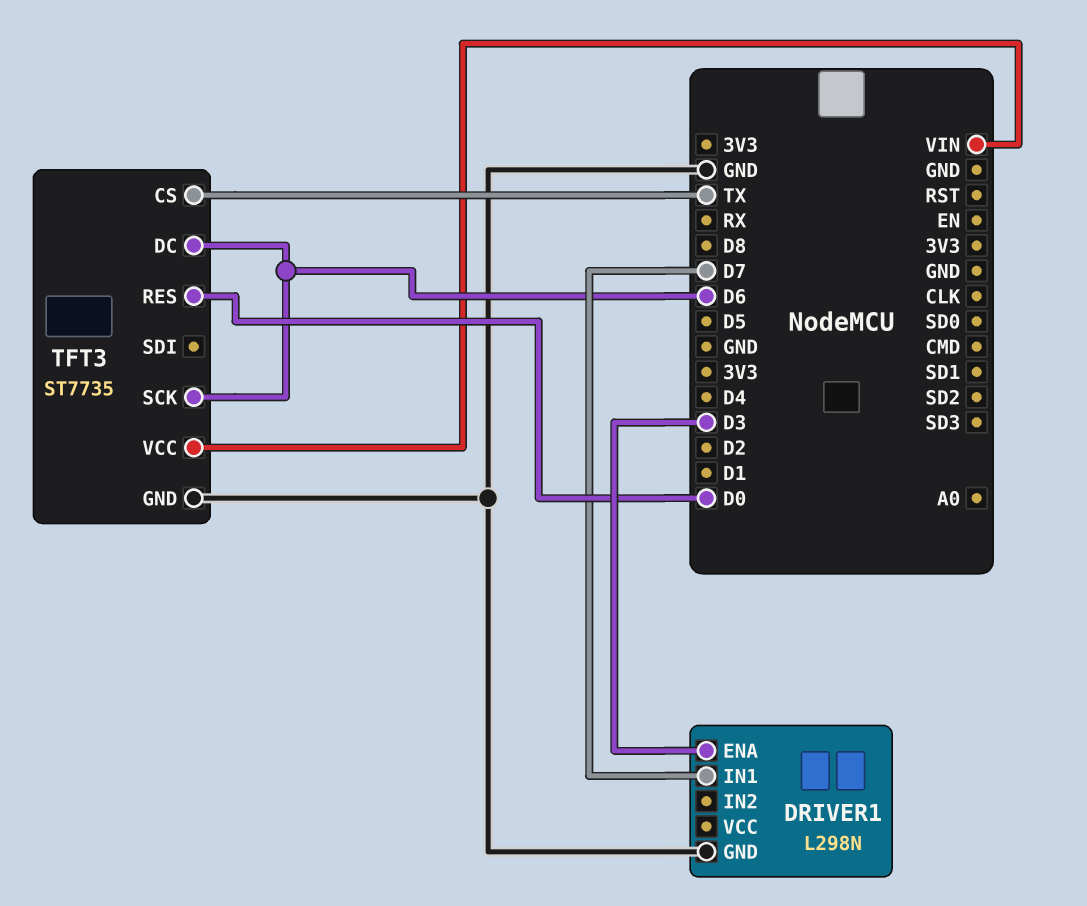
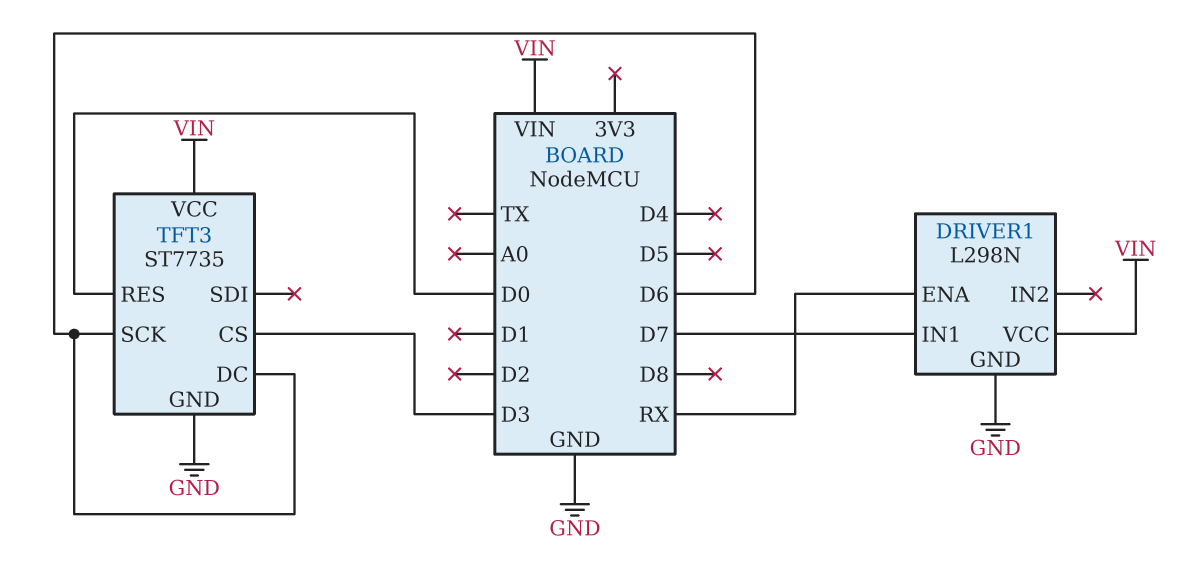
DRIVER1 pin ENA: D3 -> RX
DRIVER1 pin VCC: none -> VIN
TFT3 pin CS: TX -> D3

